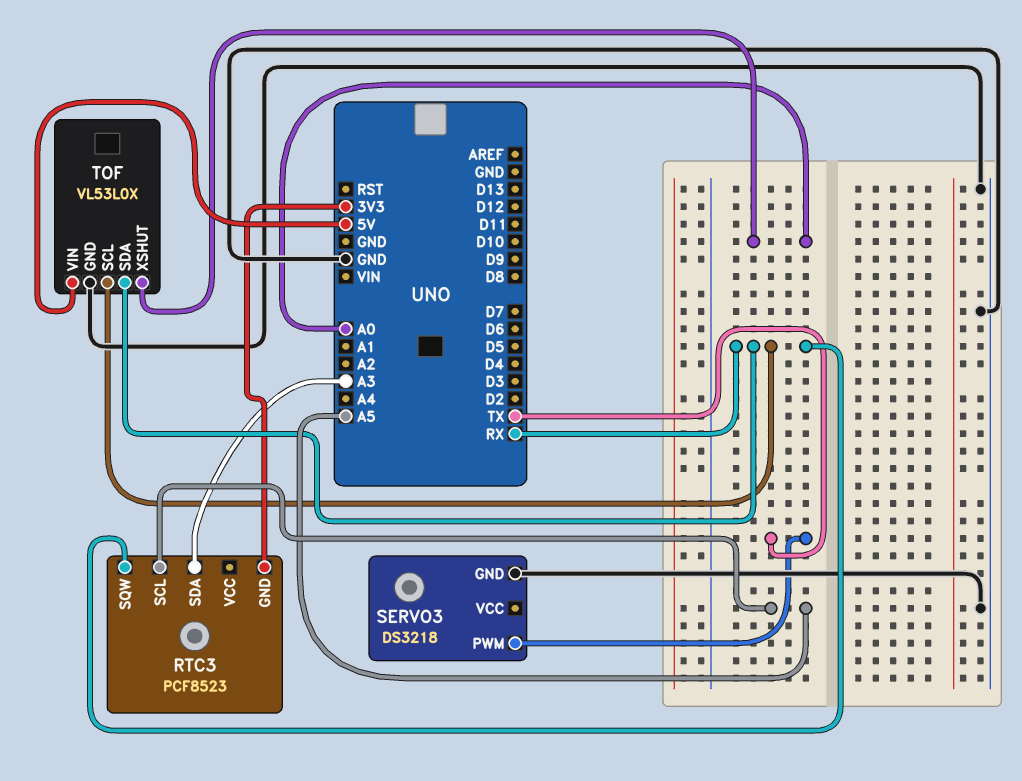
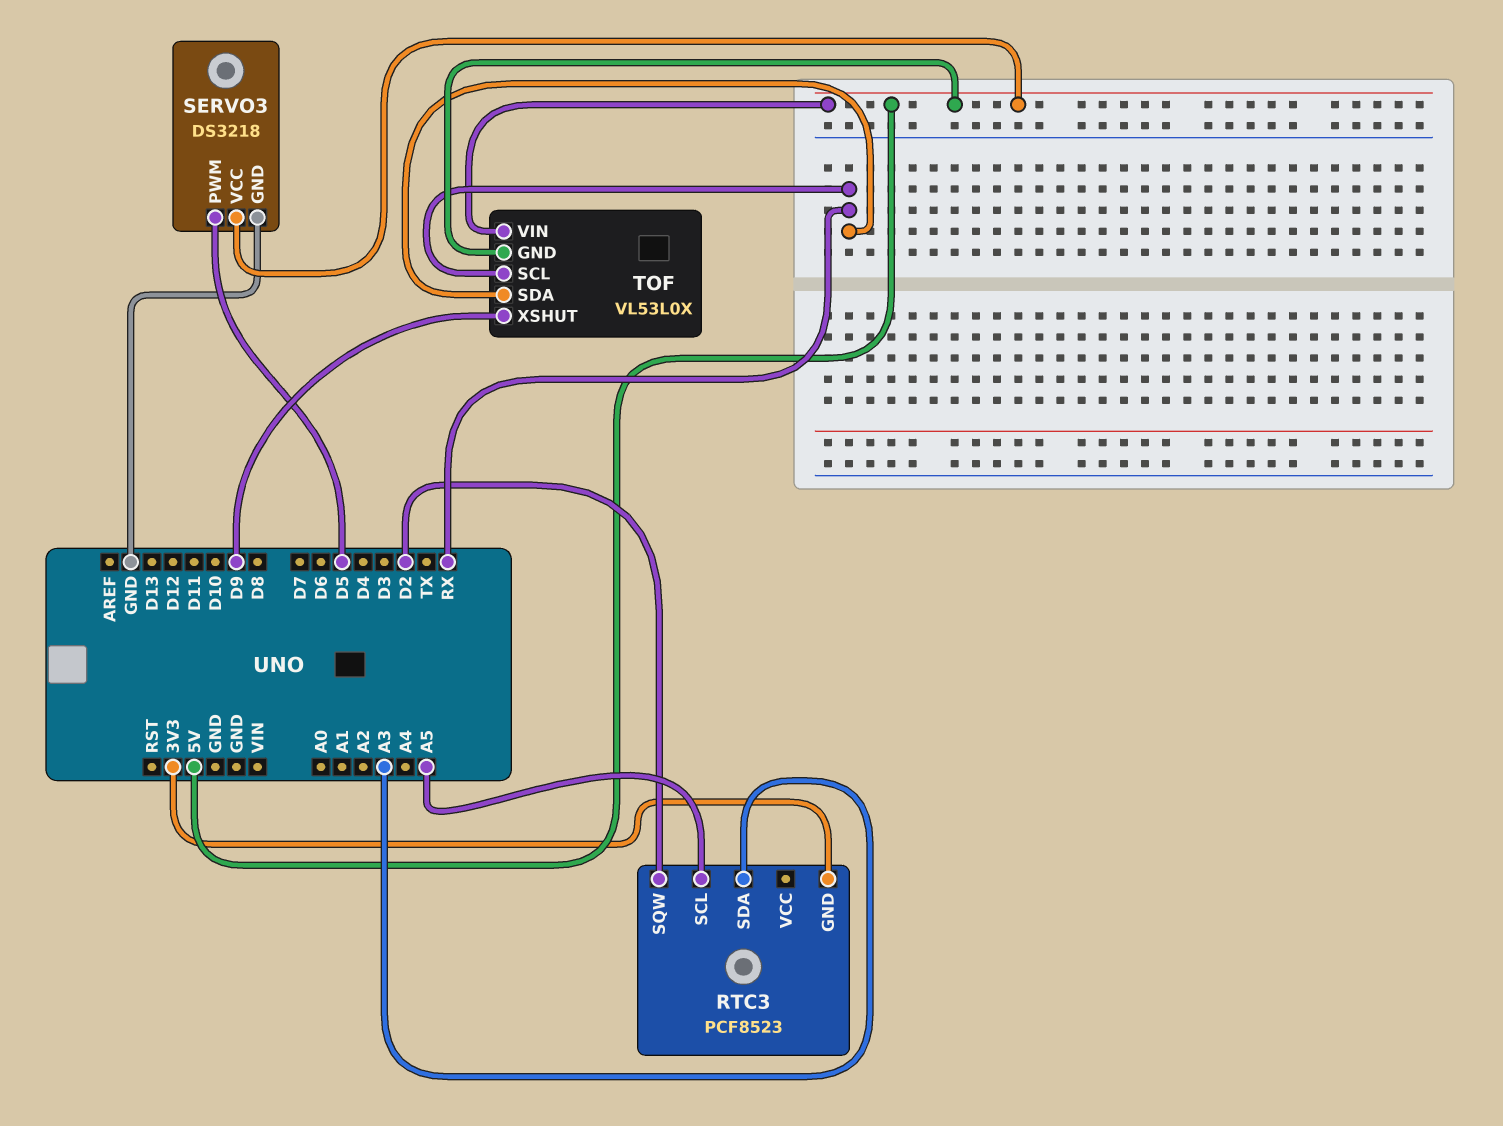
RTC3 pin SQW: RX -> D2
SERVO3 pin PWM: TX -> D5
SERVO3 pin VCC: none -> 5V
TOF pin GND: GND -> 5V
TOF pin XSHUT: A0 -> D9

